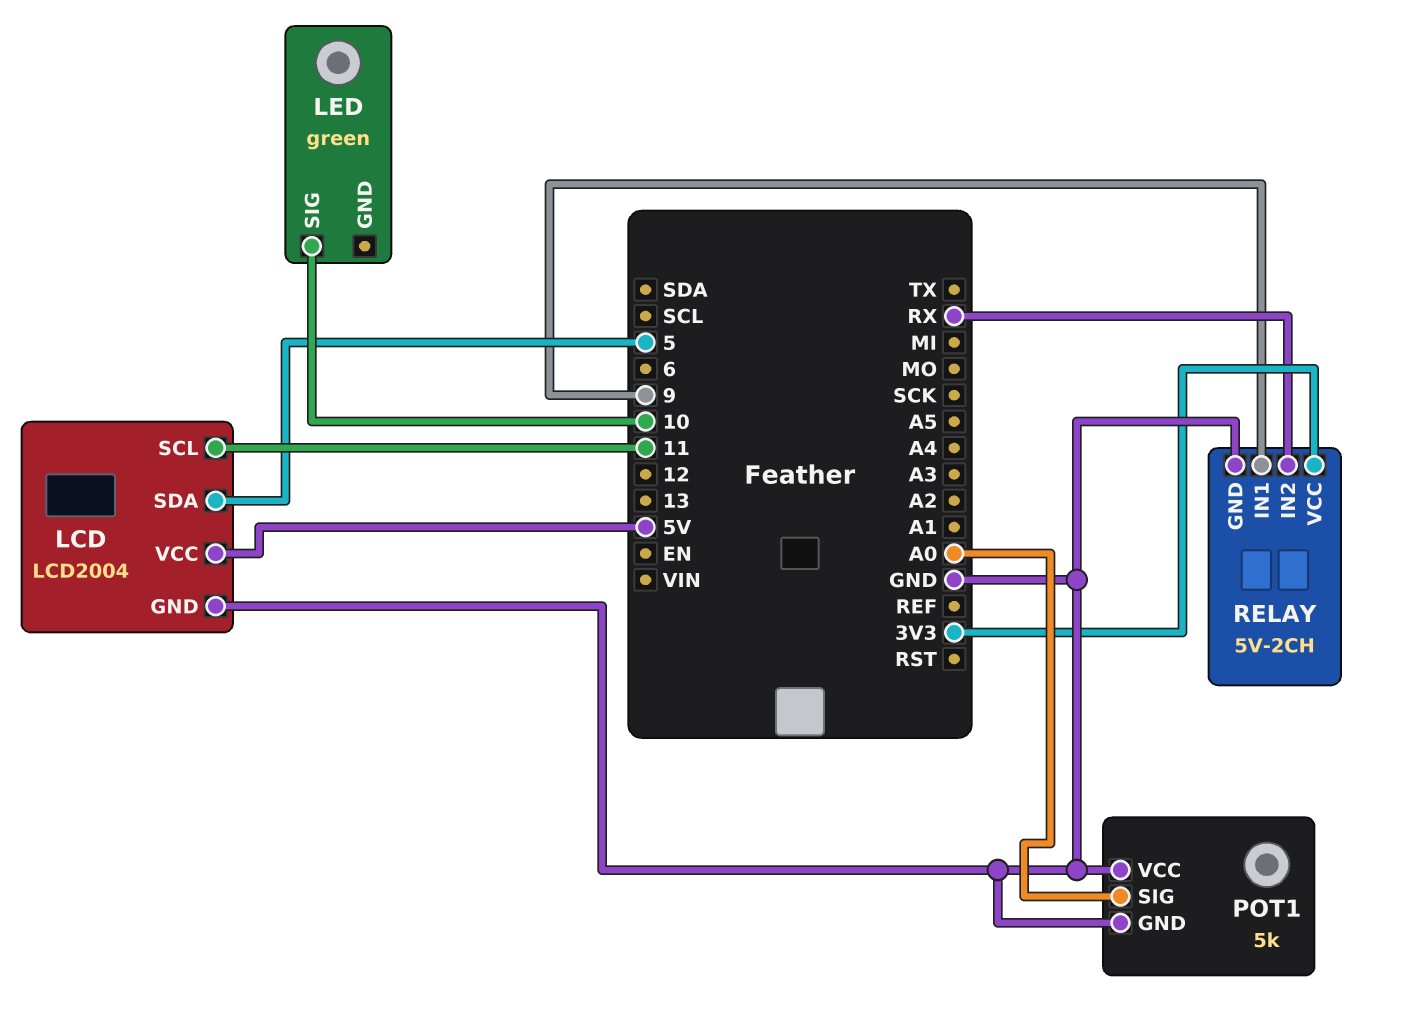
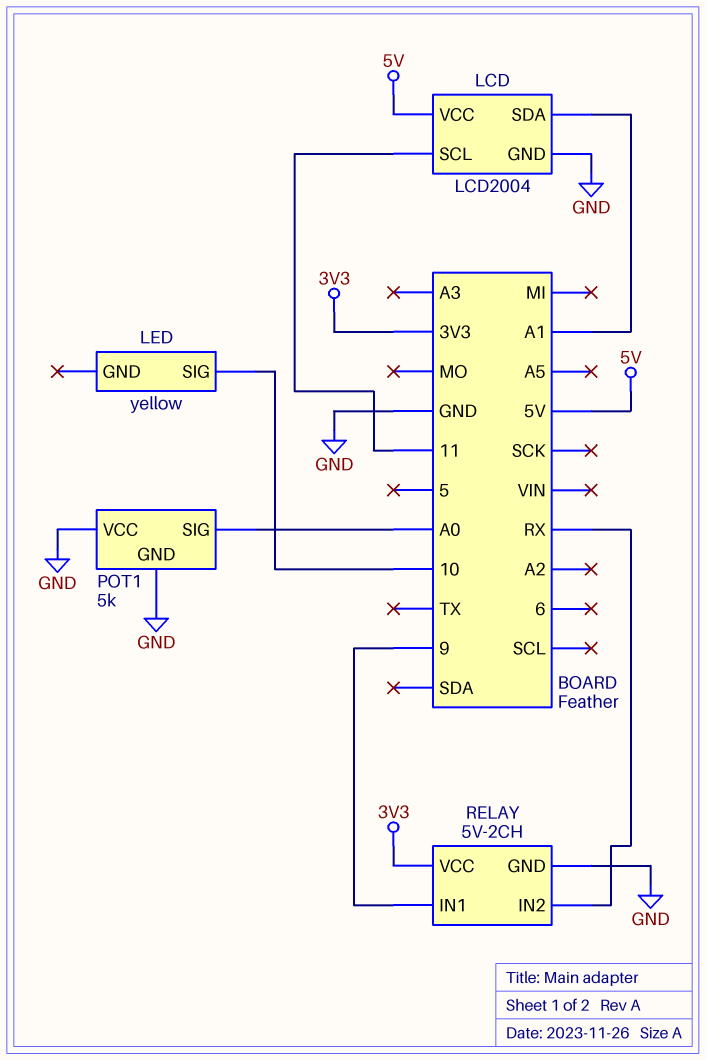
LCD pin SDA: 5 -> A1
LED: green -> yellow

